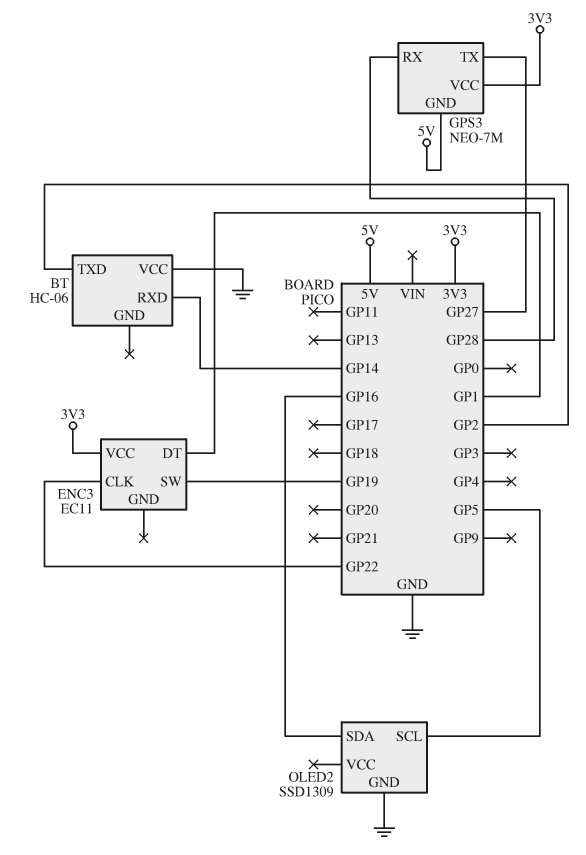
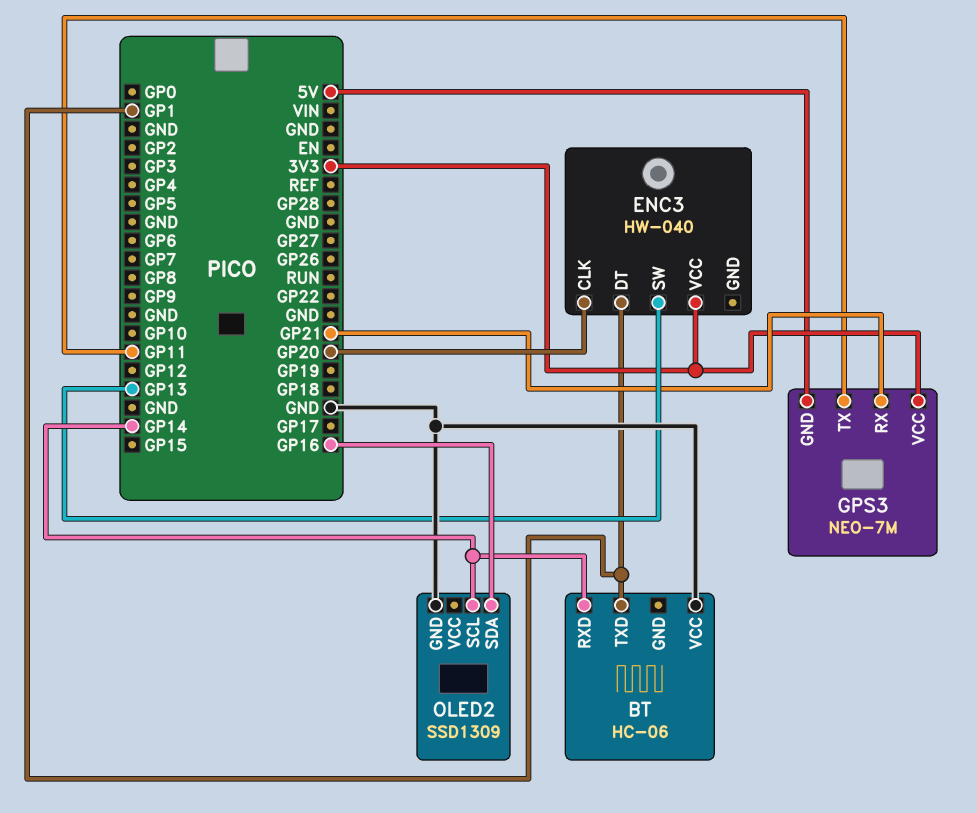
BT pin TXD: GP2 -> GP1
ENC3: EC11 -> HW-040
ENC3 pin CLK: GP22 -> GP20
ENC3 pin SW: GP19 -> GP13
GPS3 pin RX: GP28 -> GP21
GPS3 pin TX: GP27 -> GP11
OLED2 pin SCL: GP5 -> GP14

